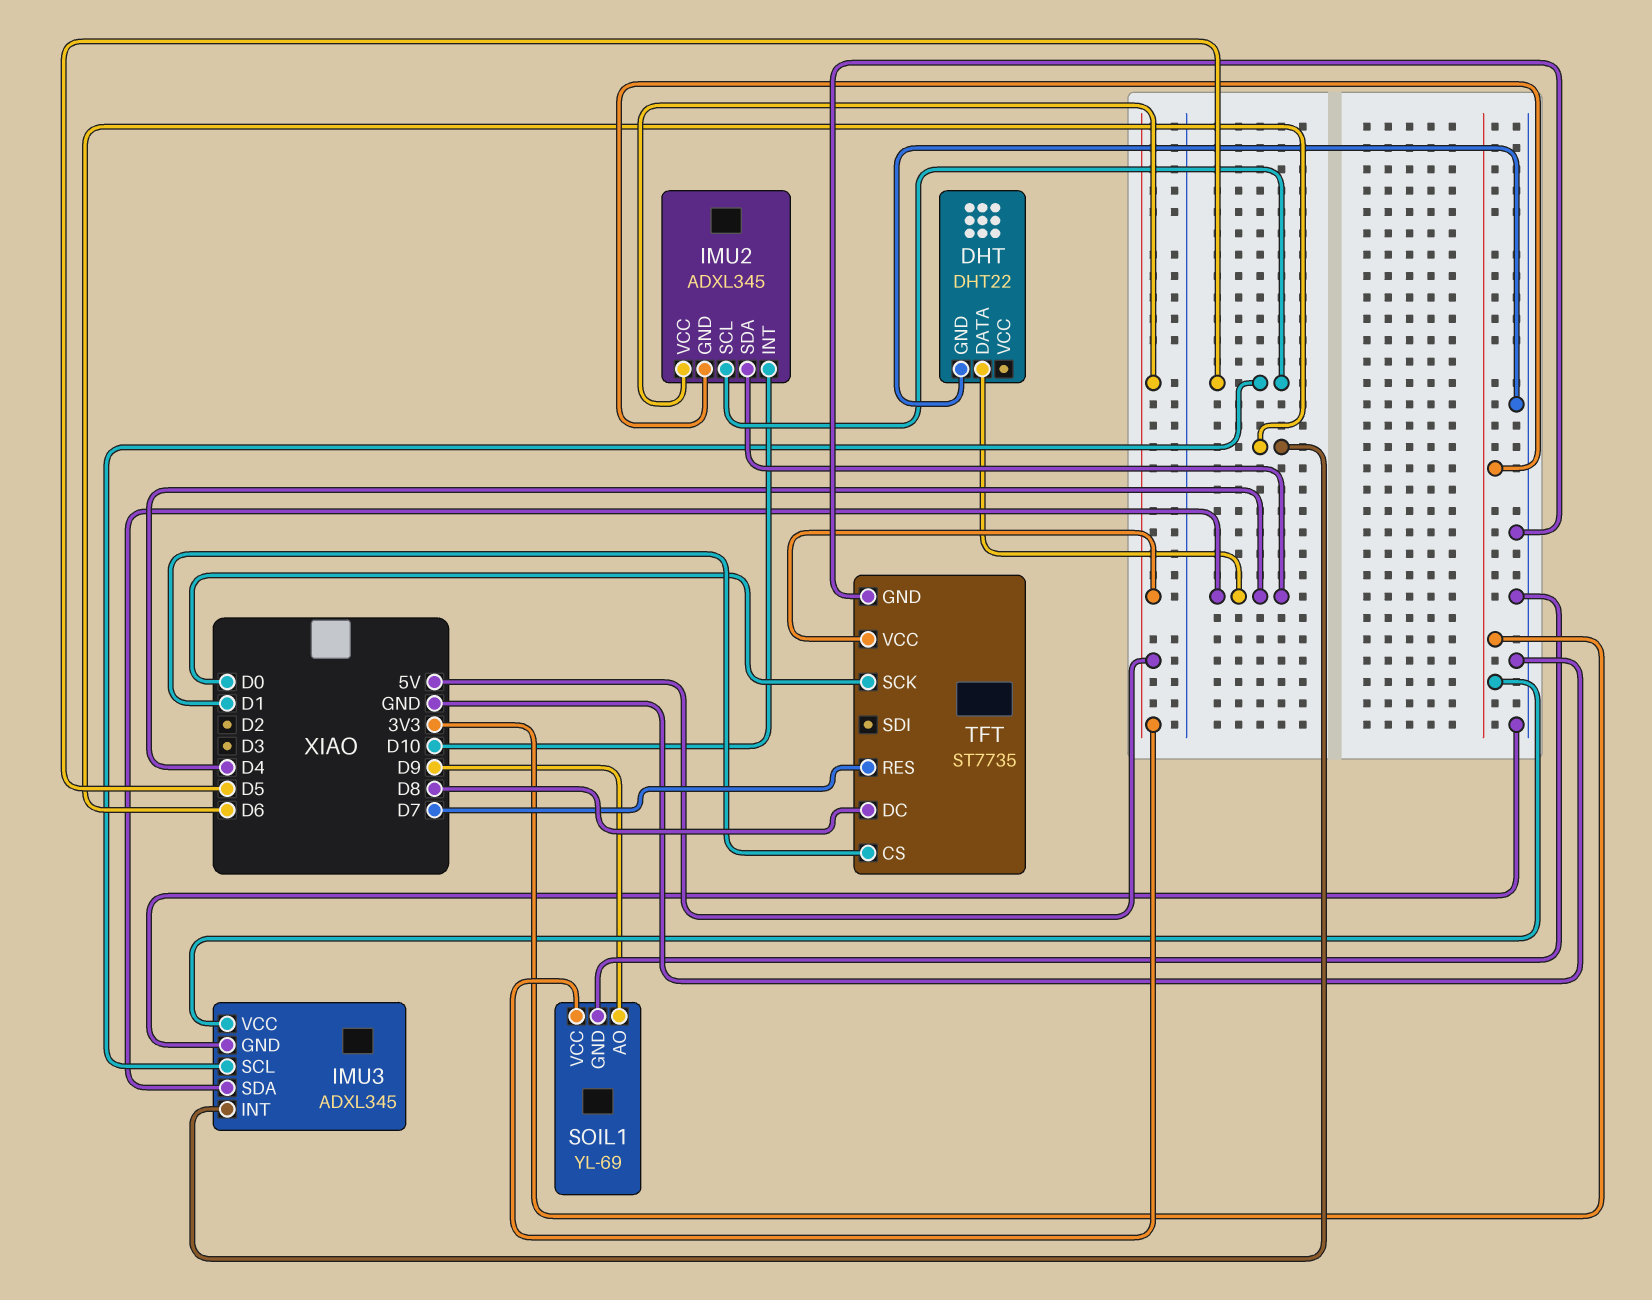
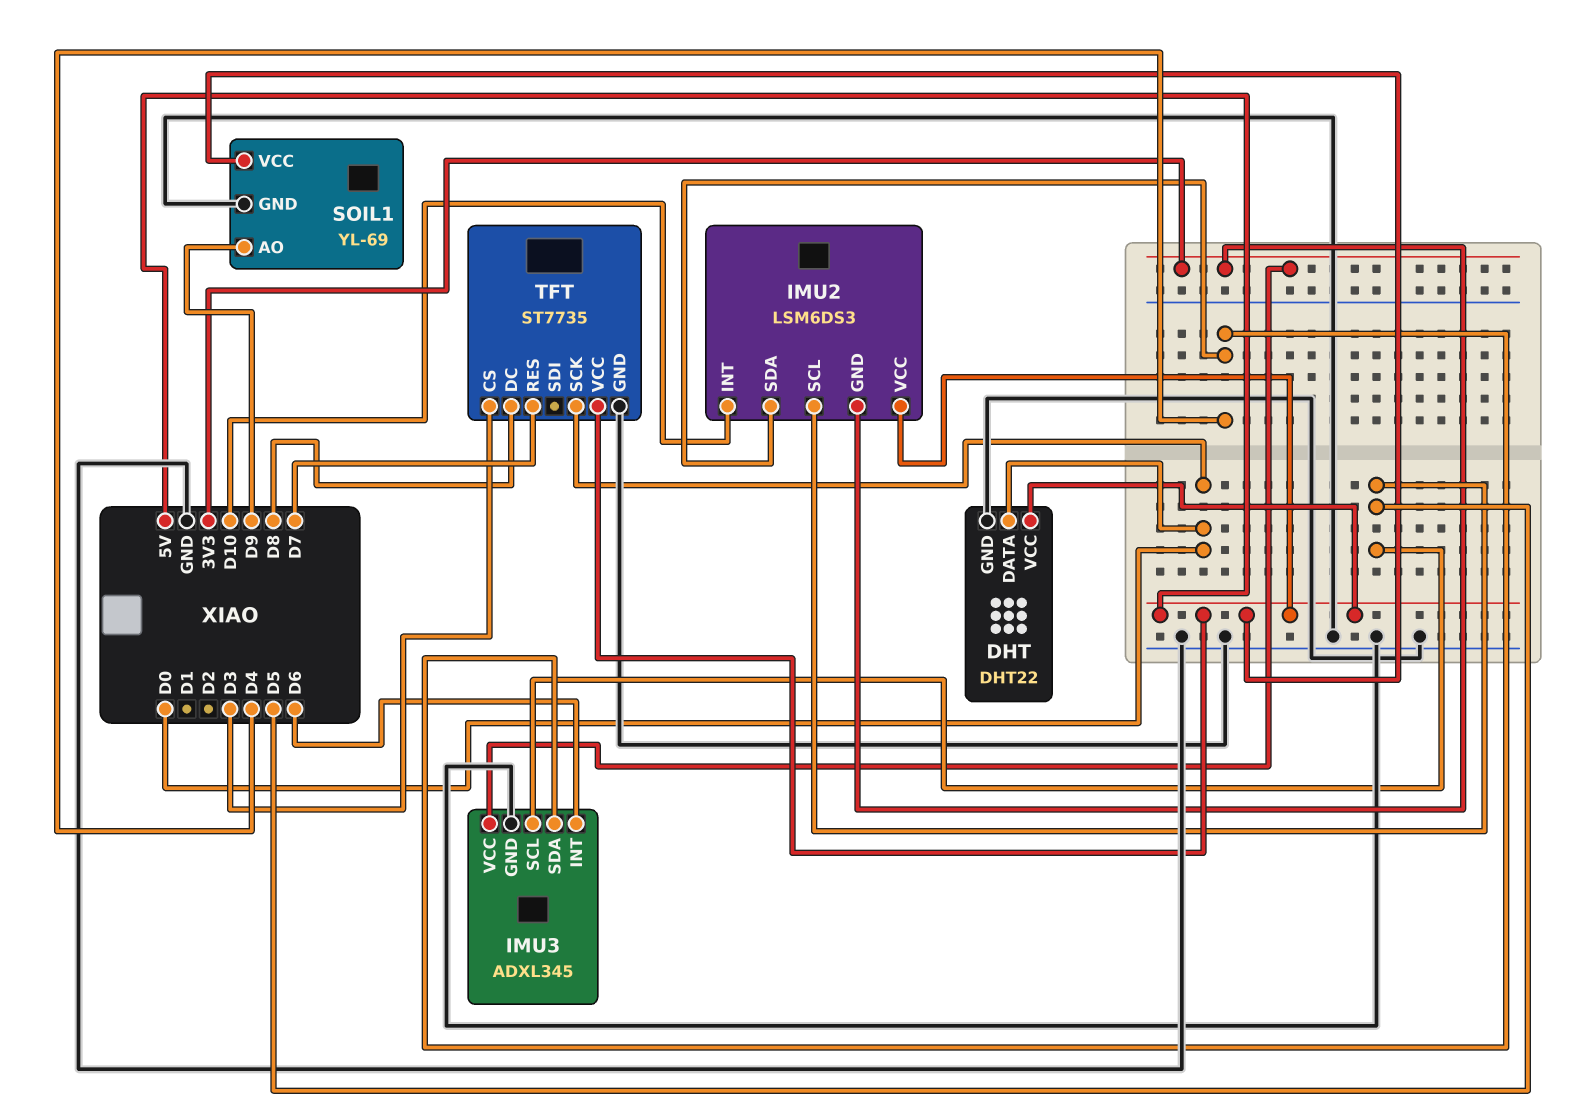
DHT pin DATA: D4 -> D0
DHT pin VCC: none -> 5V
IMU2: ADXL345 -> LSM6DS3
TFT pin CS: D1 -> D3

